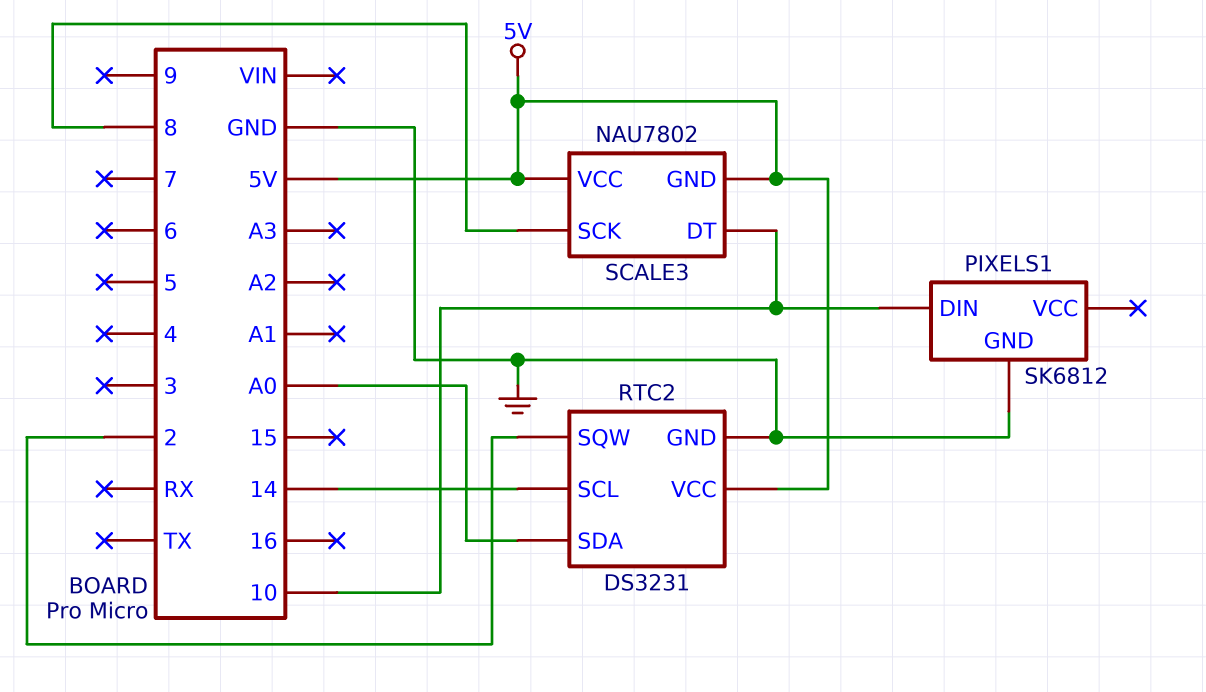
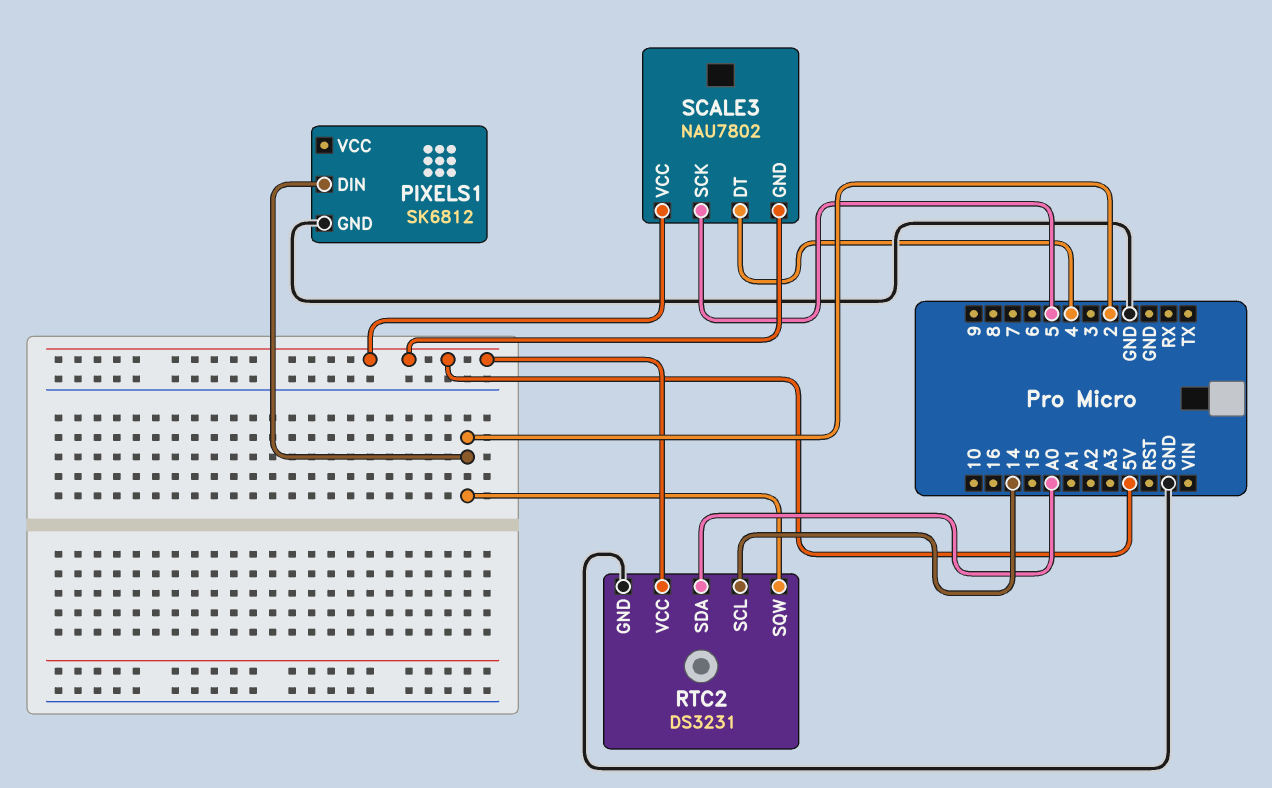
PIXELS1 pin DIN: 10 -> 2
SCALE3 pin DT: 10 -> 4
SCALE3 pin SCK: 8 -> 5

